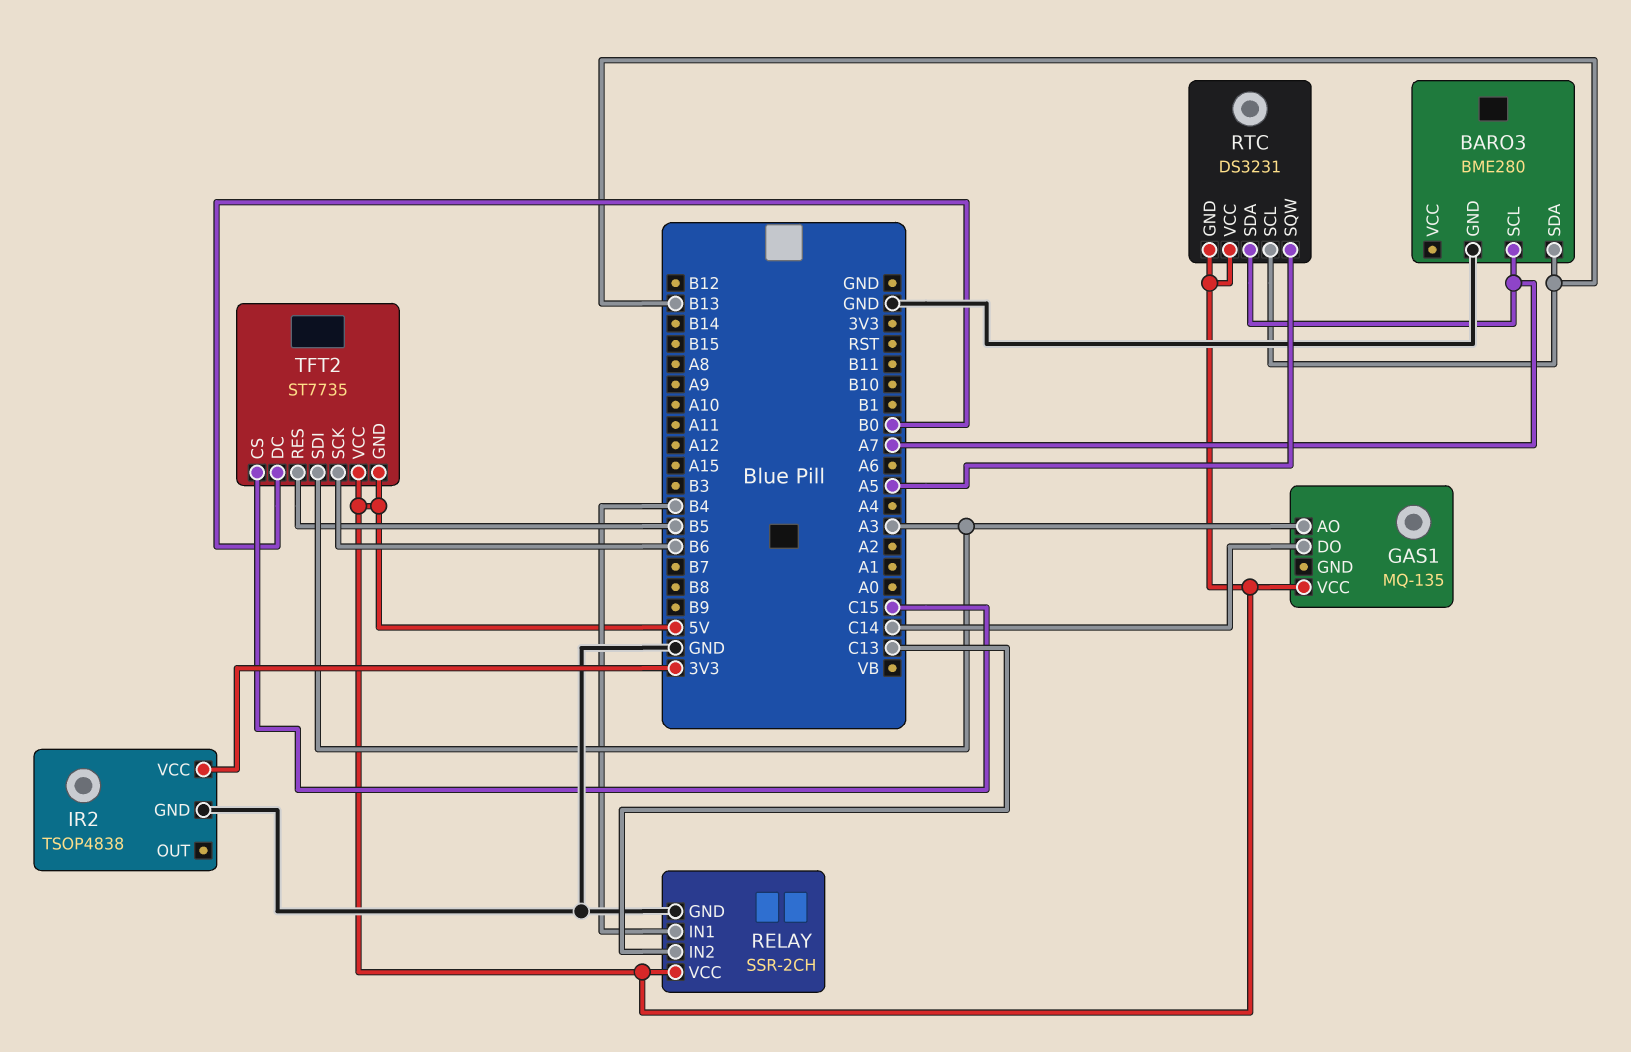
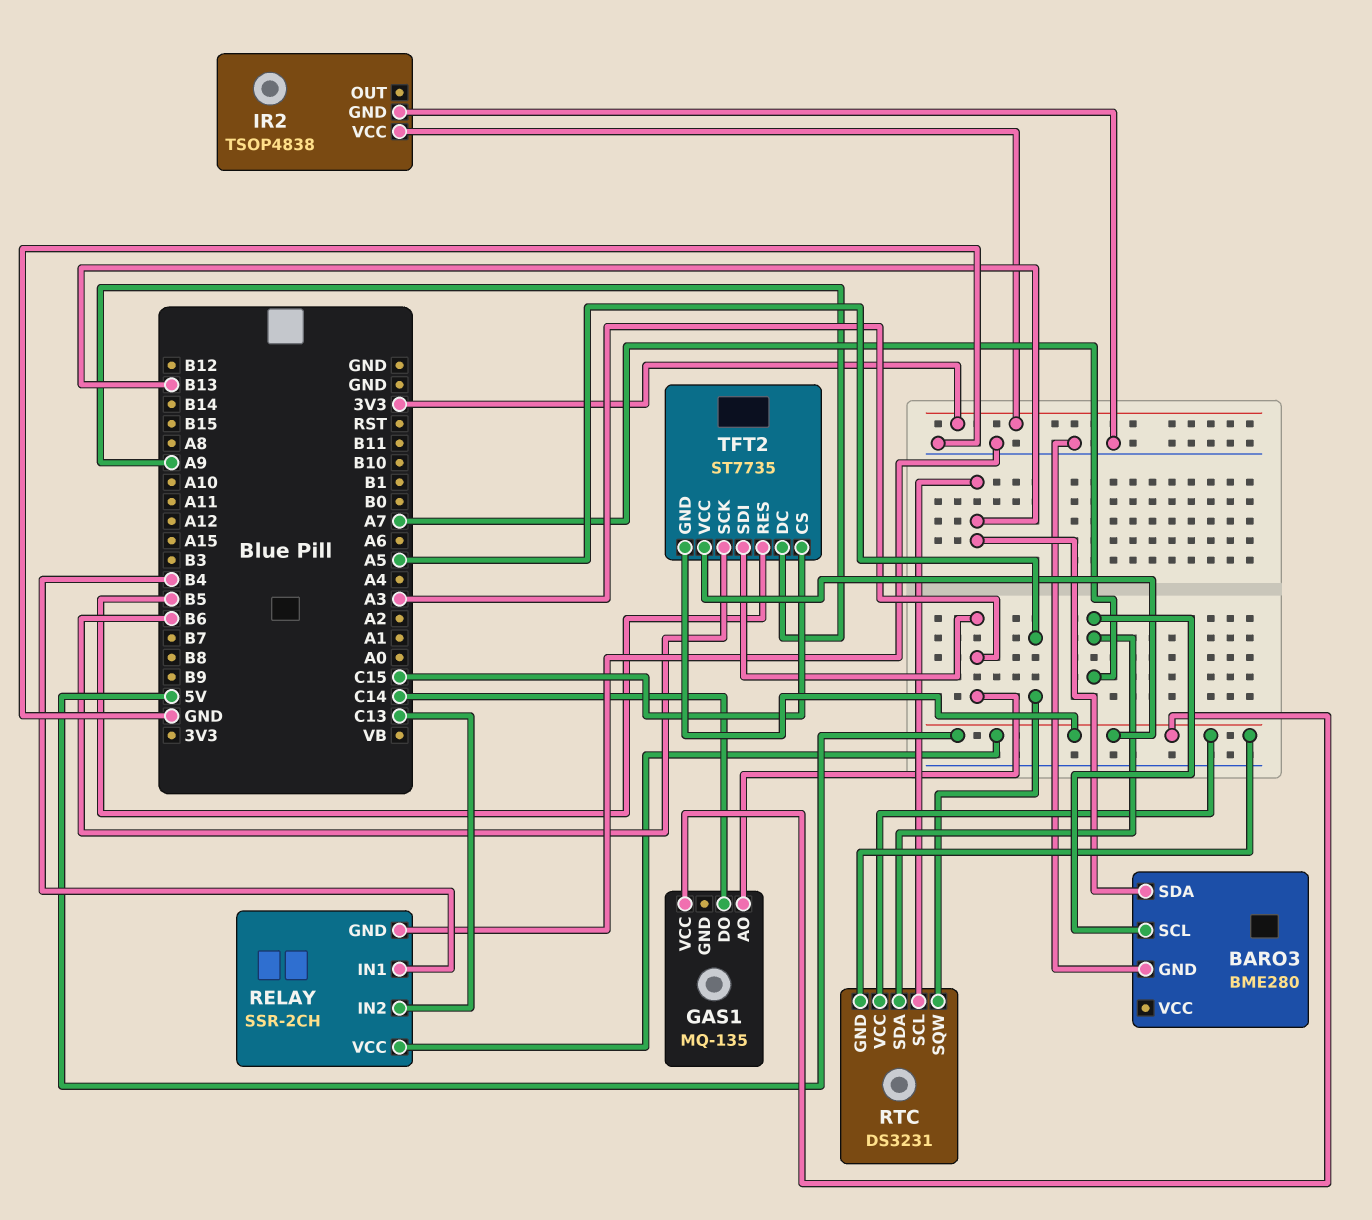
TFT2 pin DC: B0 -> A9

